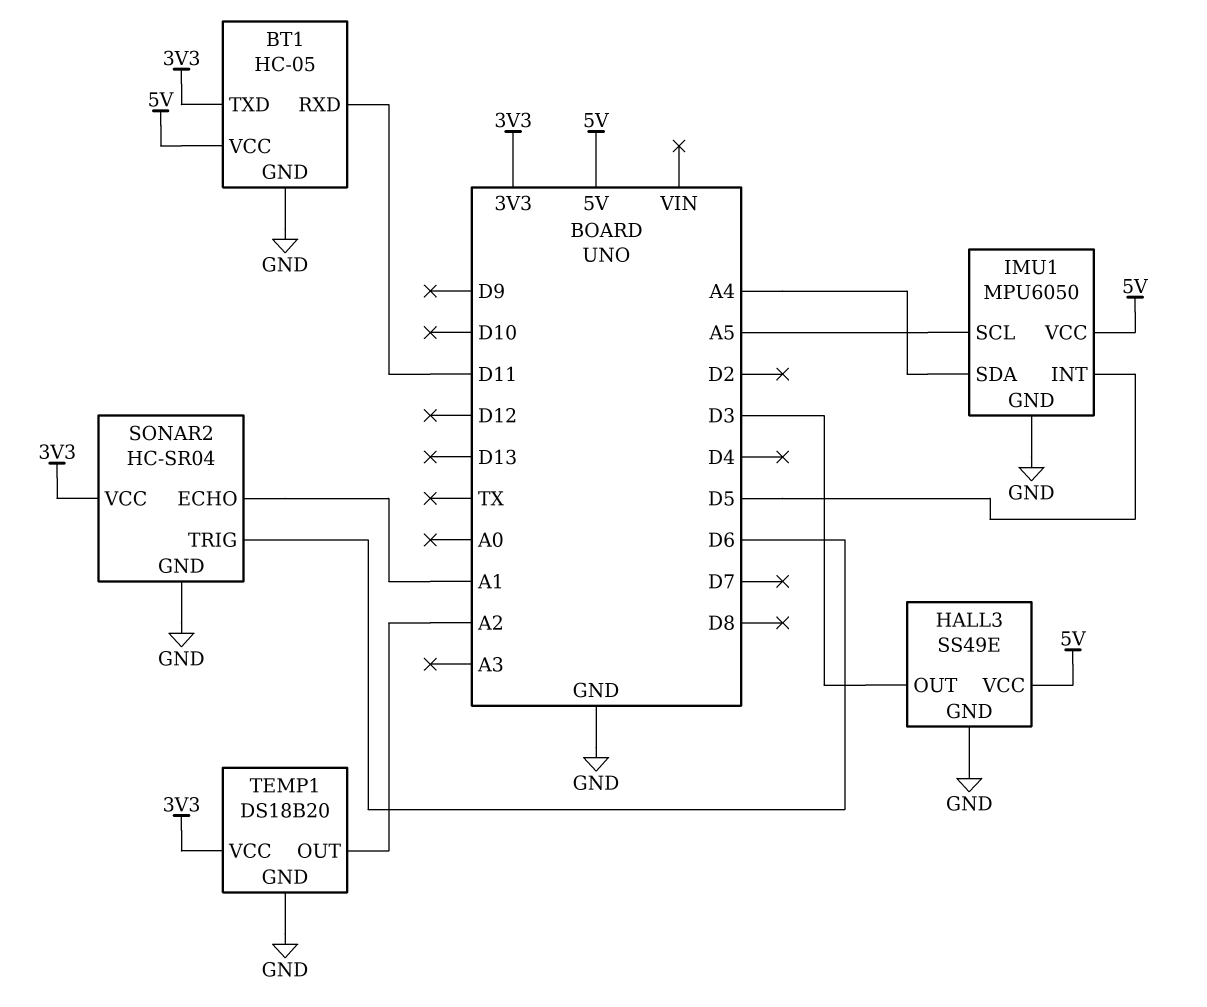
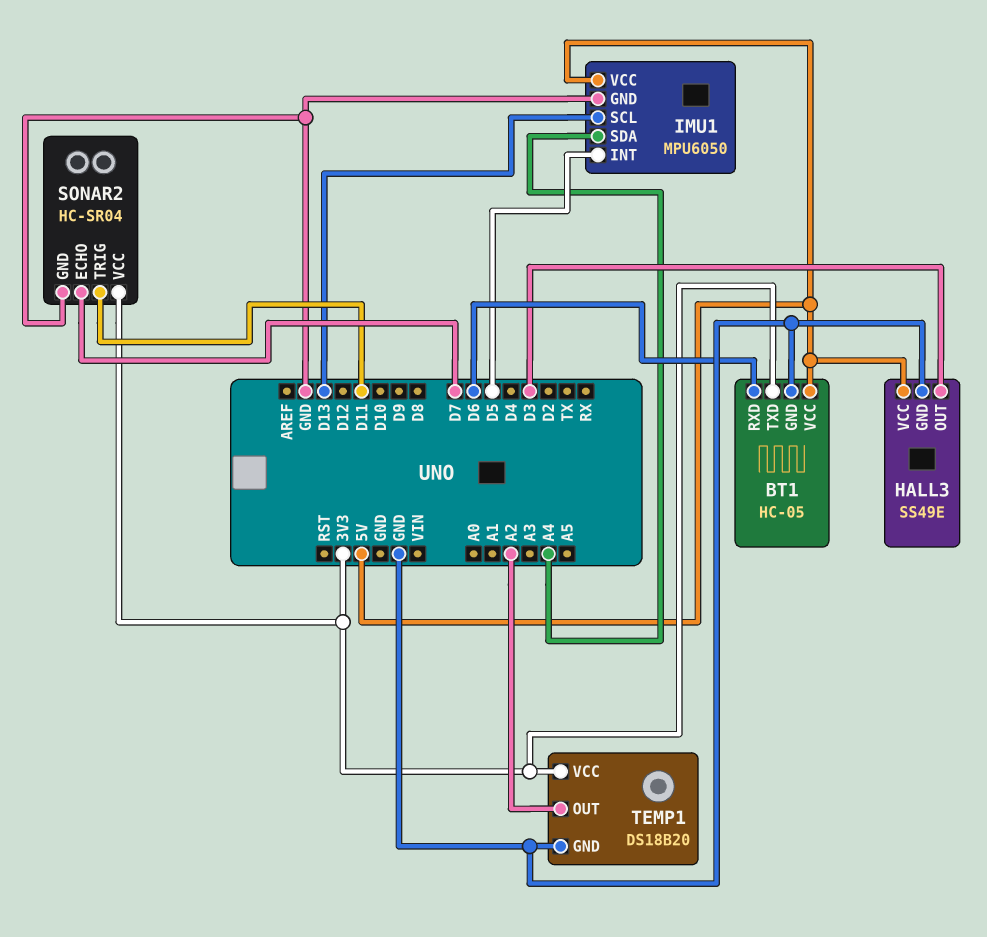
BT1 pin RXD: D11 -> D6
IMU1 pin SCL: A5 -> D13
SONAR2 pin ECHO: A1 -> D7
SONAR2 pin TRIG: D6 -> D11

